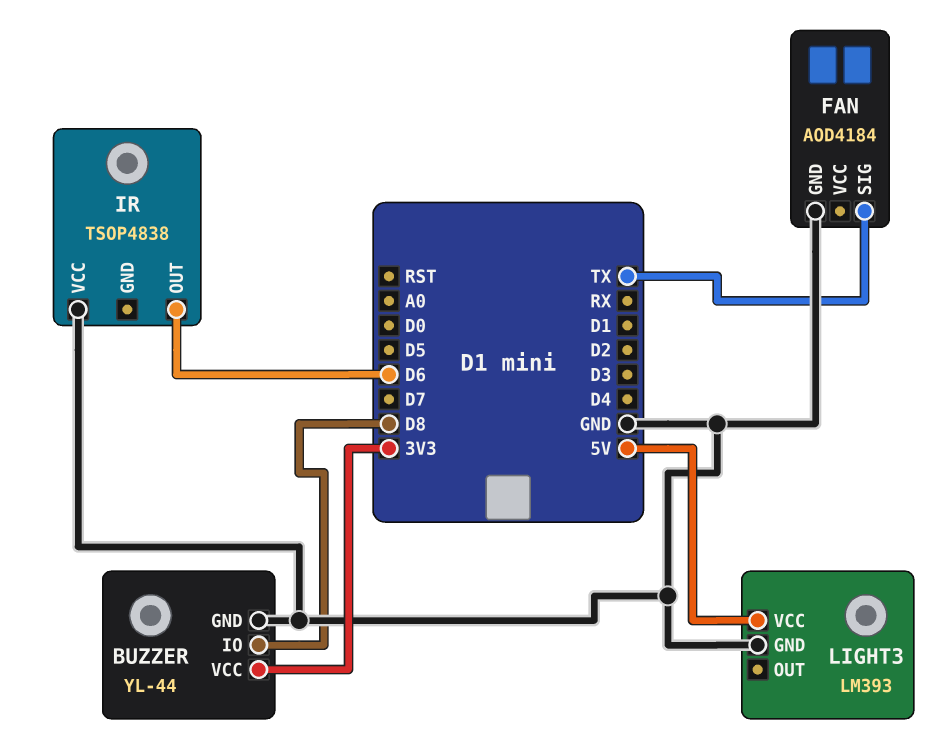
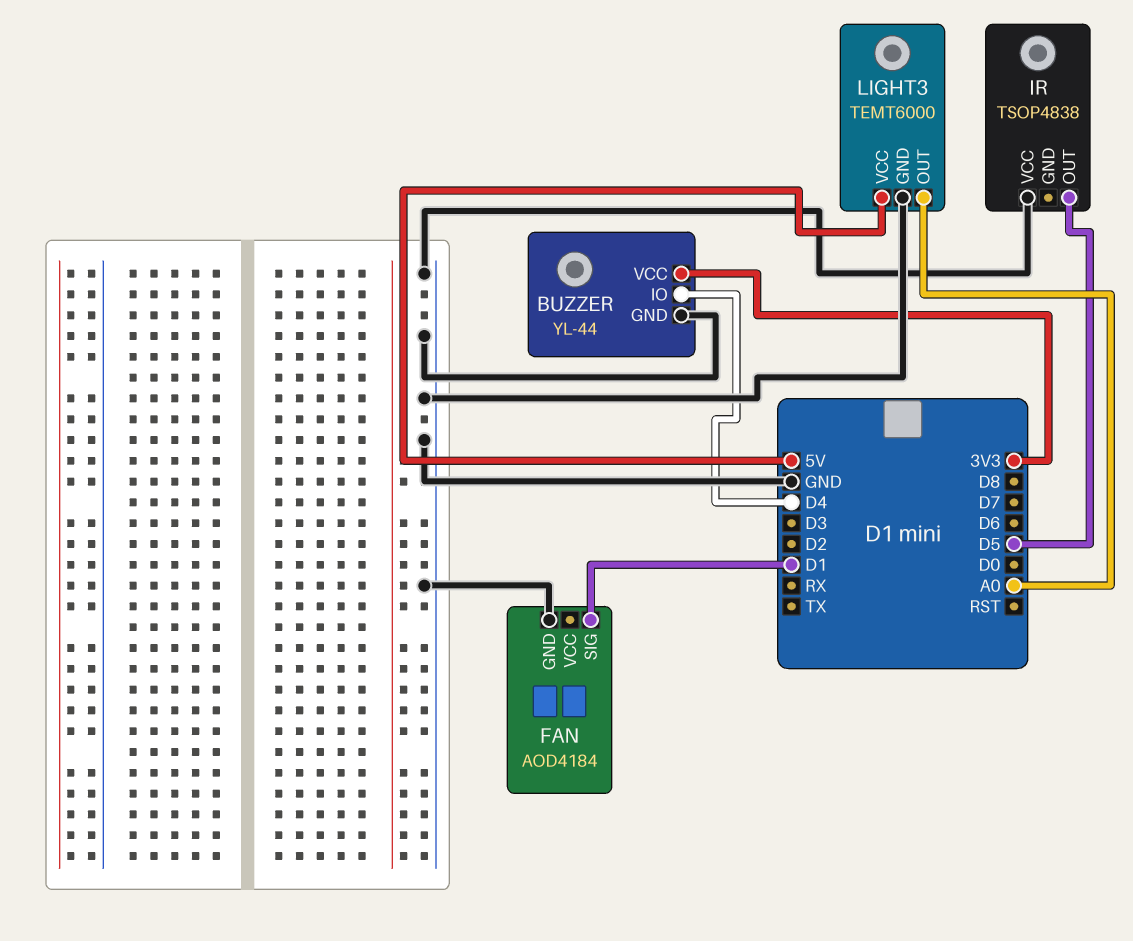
BUZZER pin IO: D8 -> D4
FAN pin SIG: TX -> D1
IR pin OUT: D6 -> D5
LIGHT3: LM393 -> TEMT6000
LIGHT3 pin OUT: none -> A0

